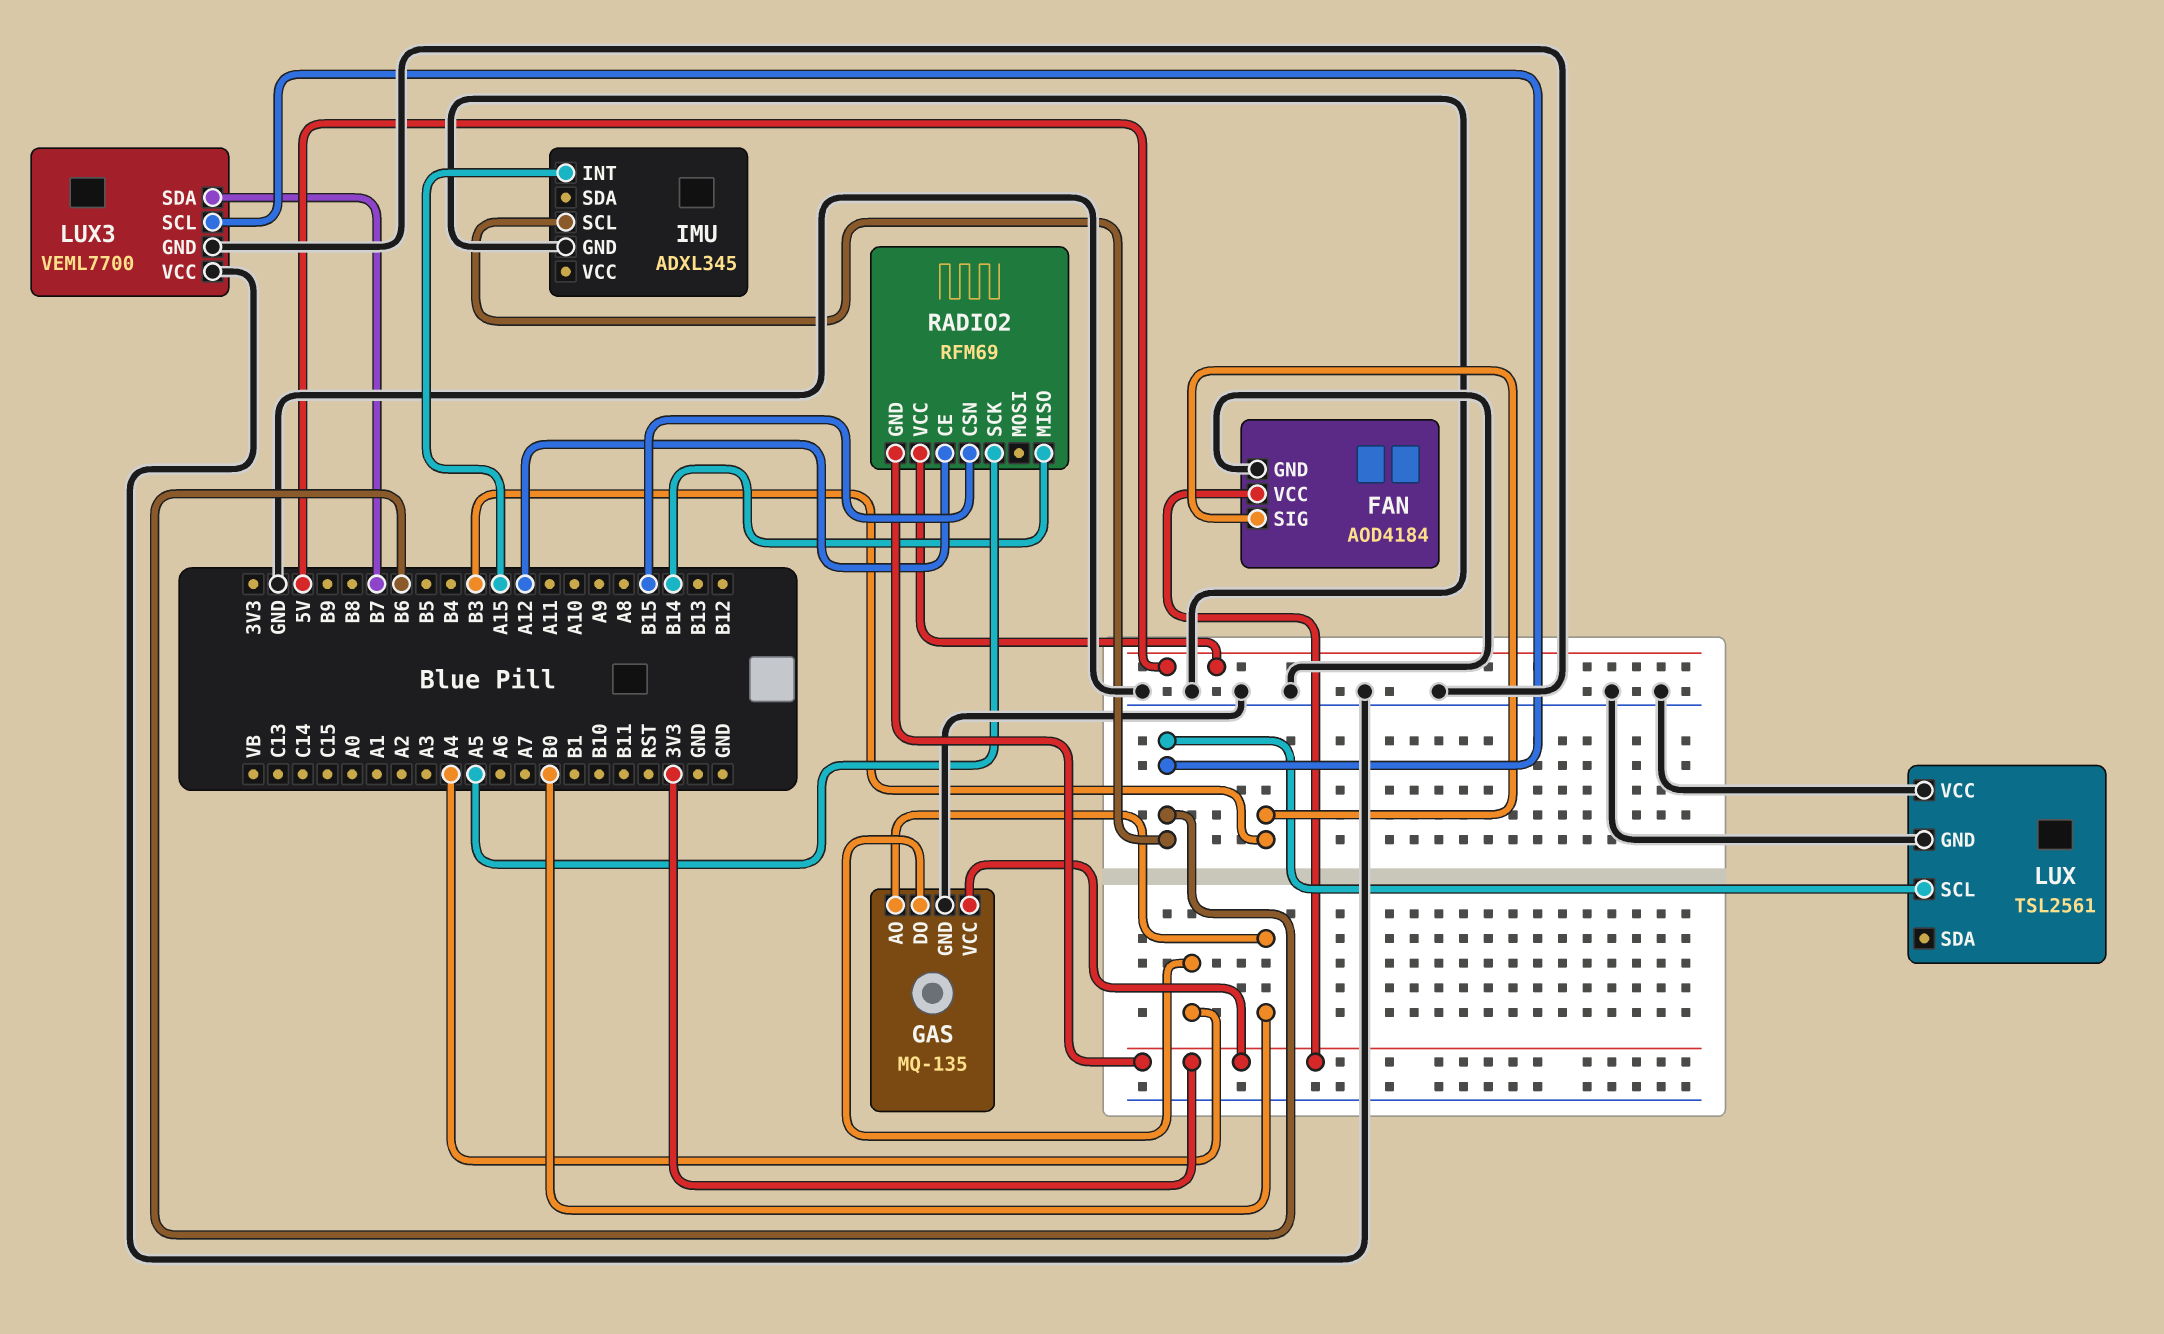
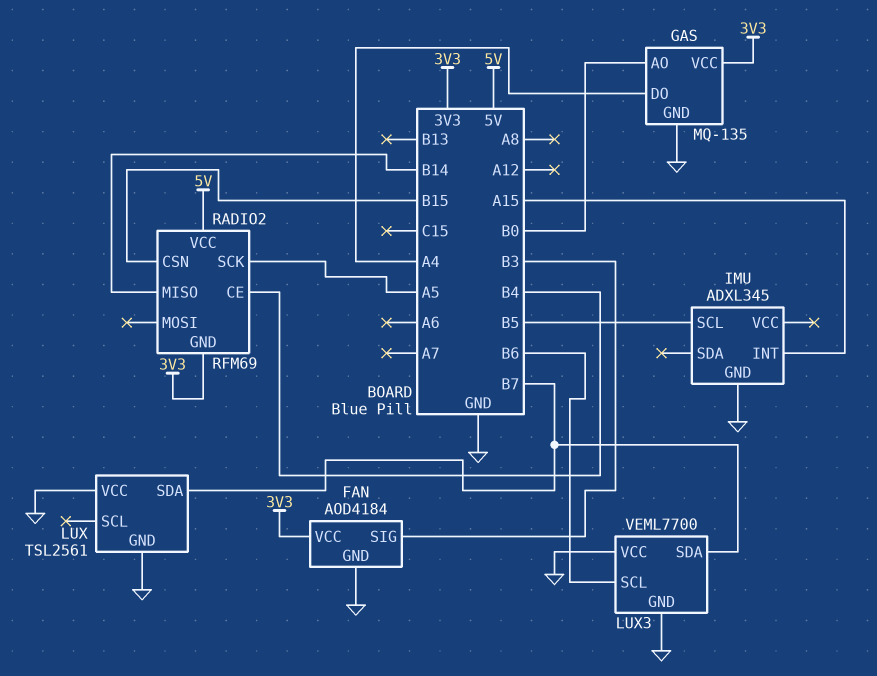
IMU pin SCL: B6 -> B5
LUX pin SCL: B6 -> none
LUX pin SDA: none -> B7
RADIO2 pin CE: A12 -> B4

